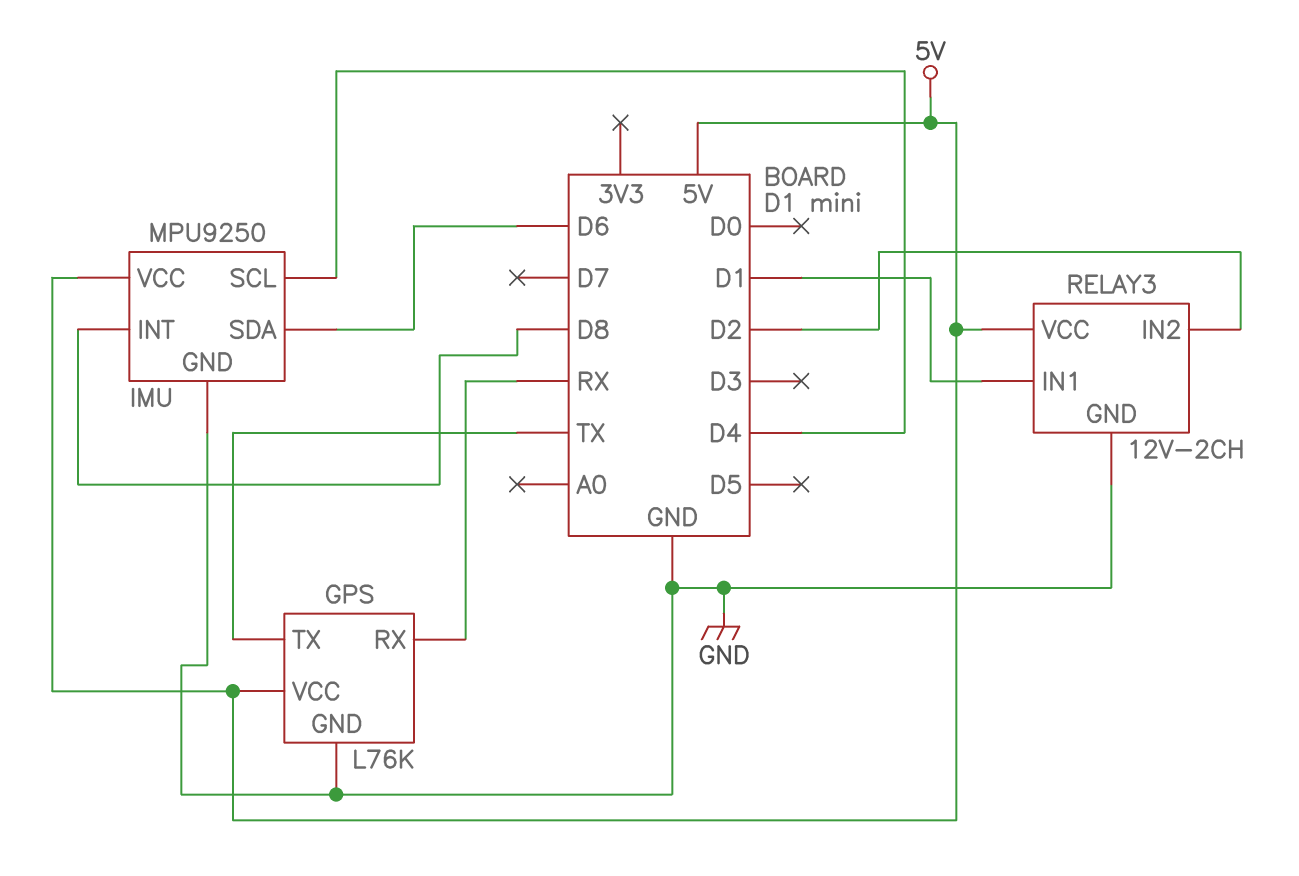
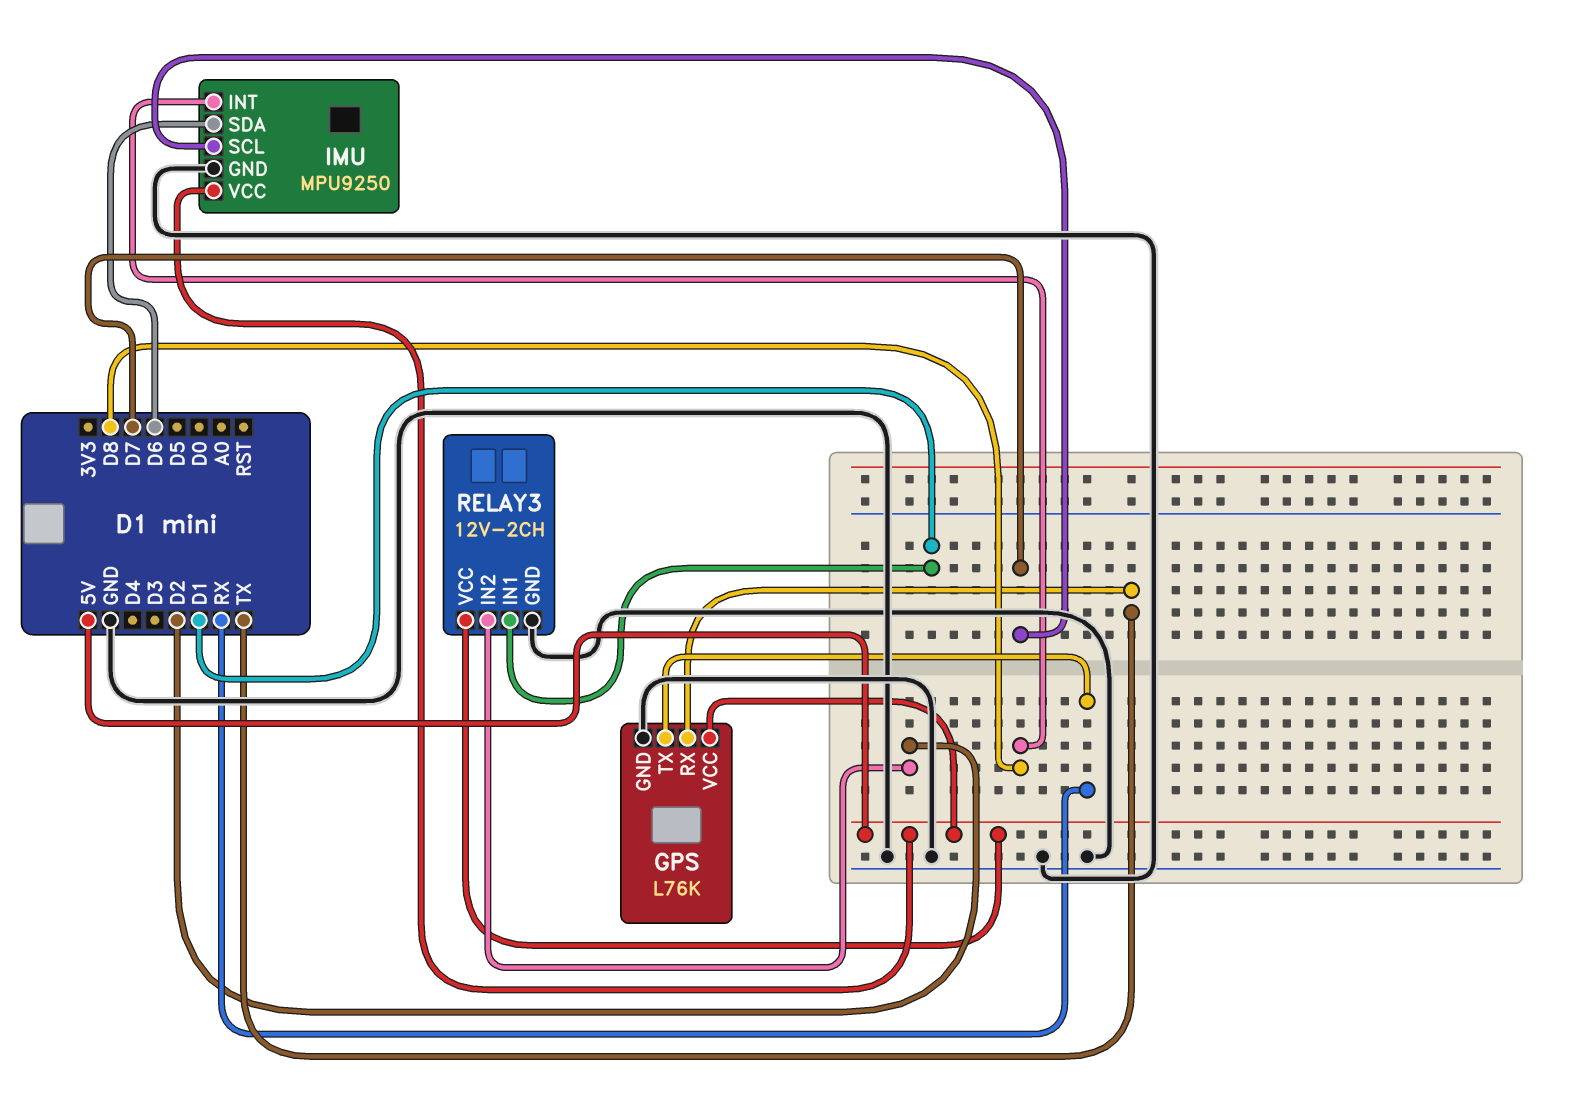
GPS pin RX: RX -> TX
GPS pin TX: TX -> RX
IMU pin SCL: D4 -> D7

